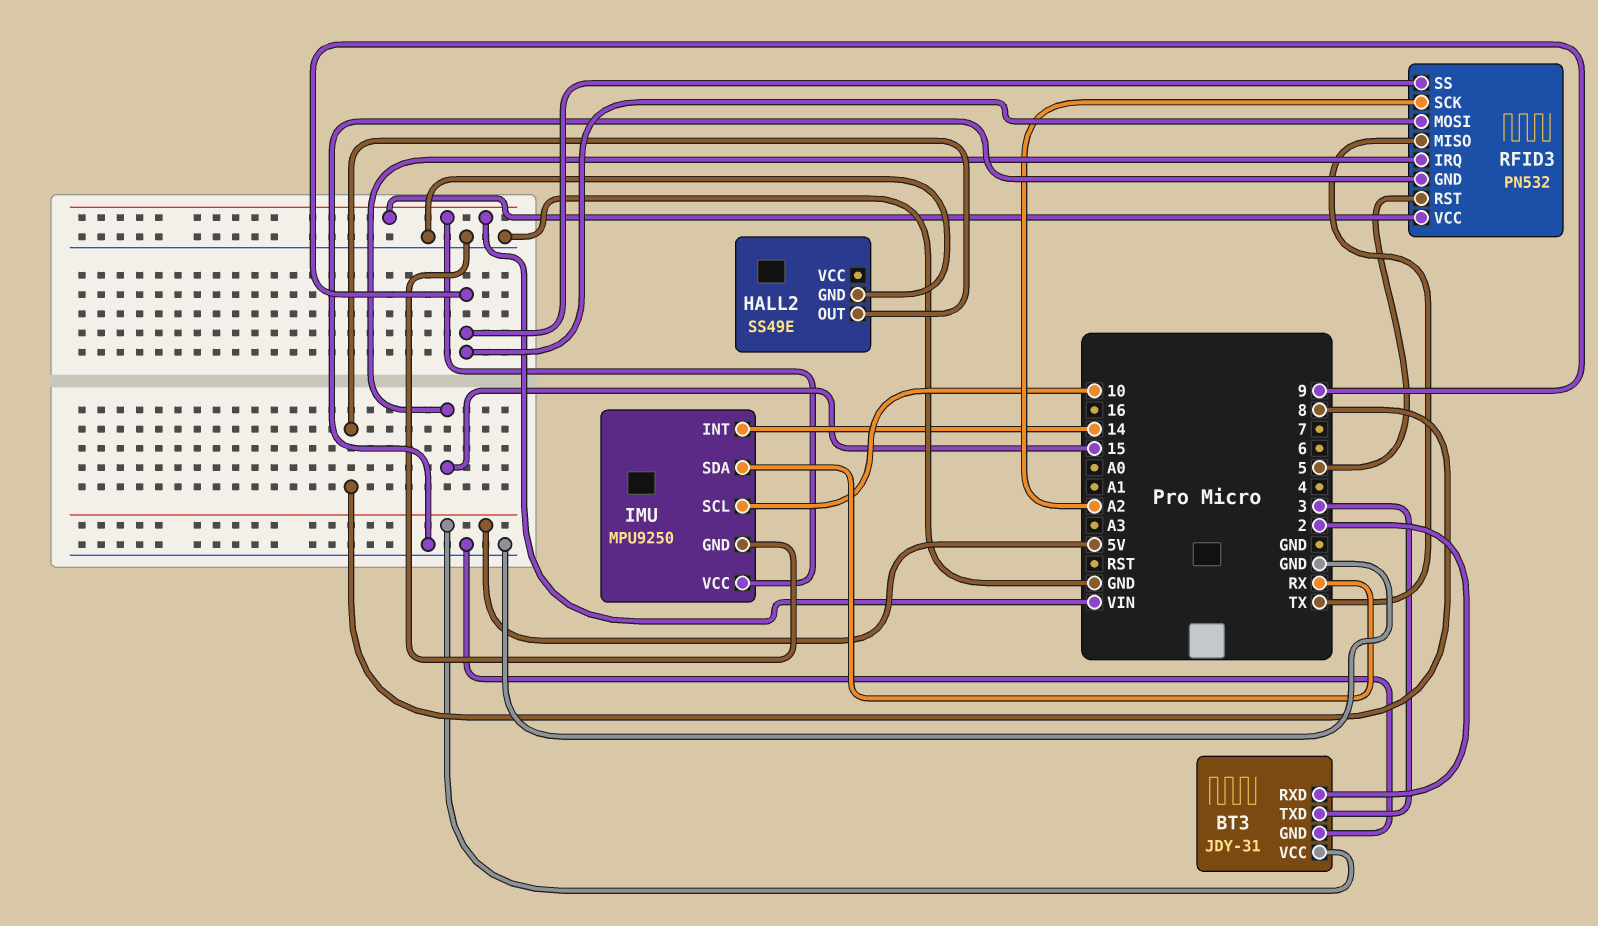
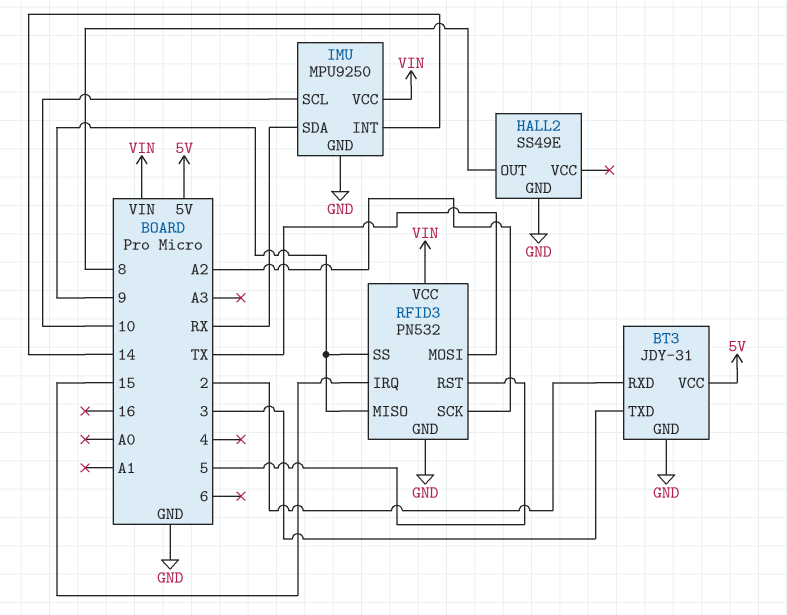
RFID3 pin MISO: TX -> 9
RFID3 pin MOSI: 9 -> TX

